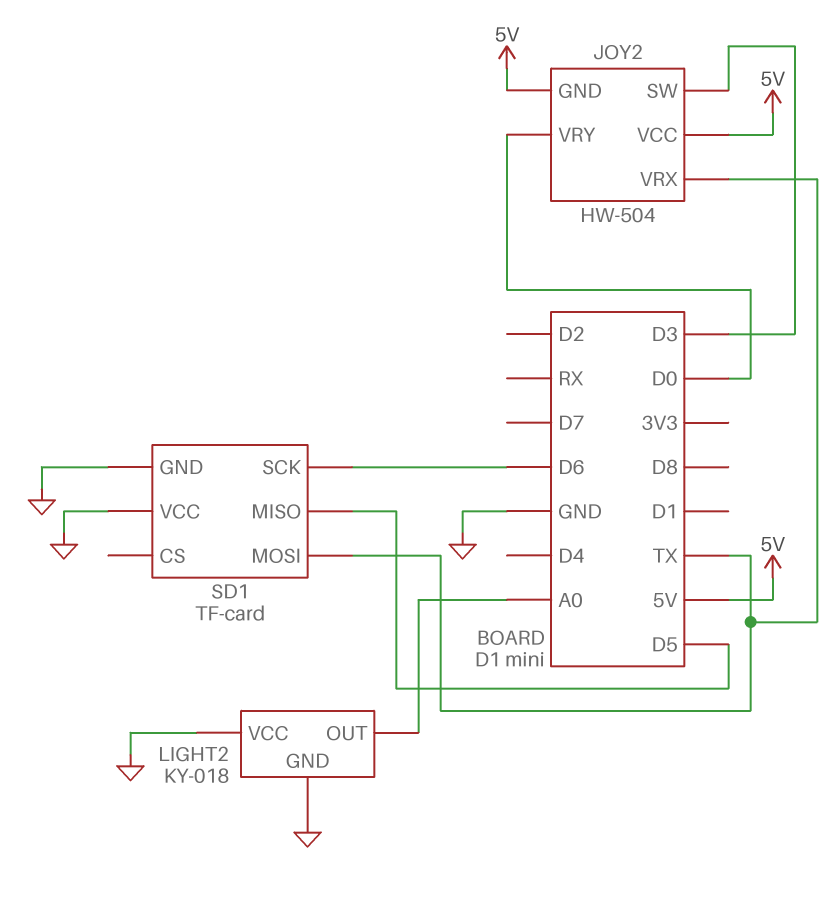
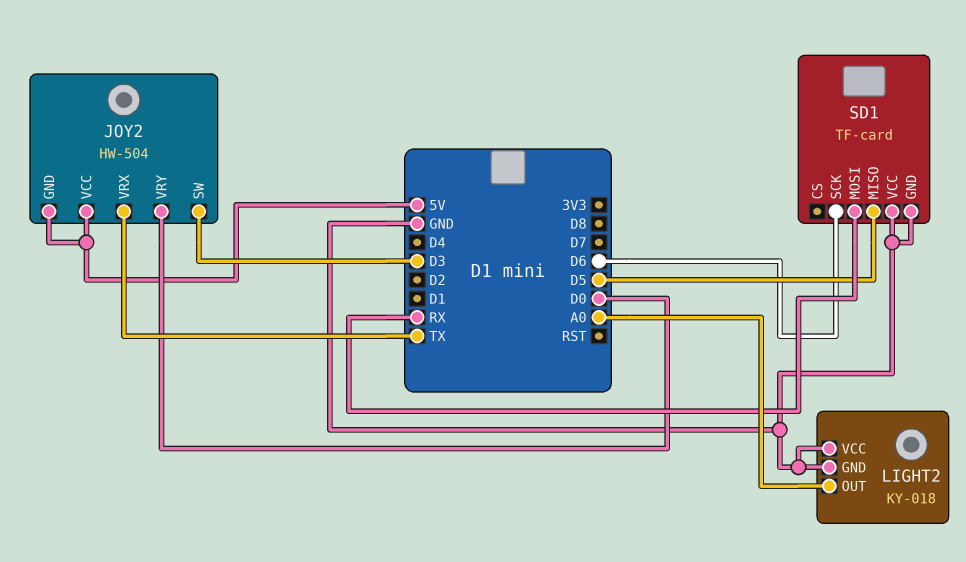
SD1 pin MOSI: TX -> RX

